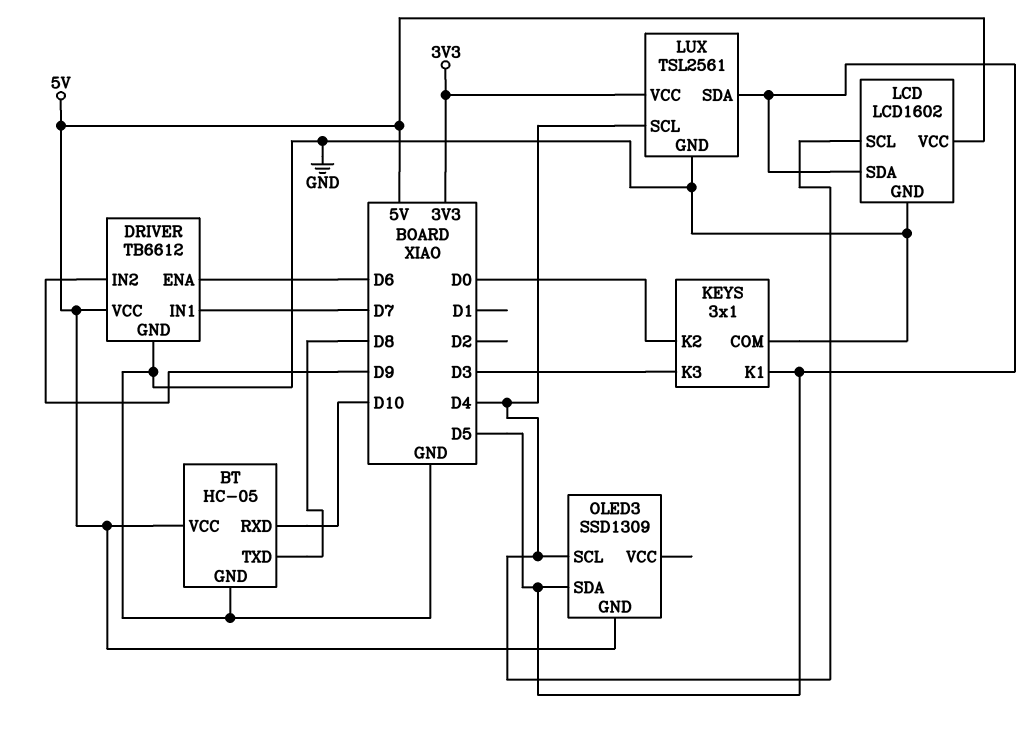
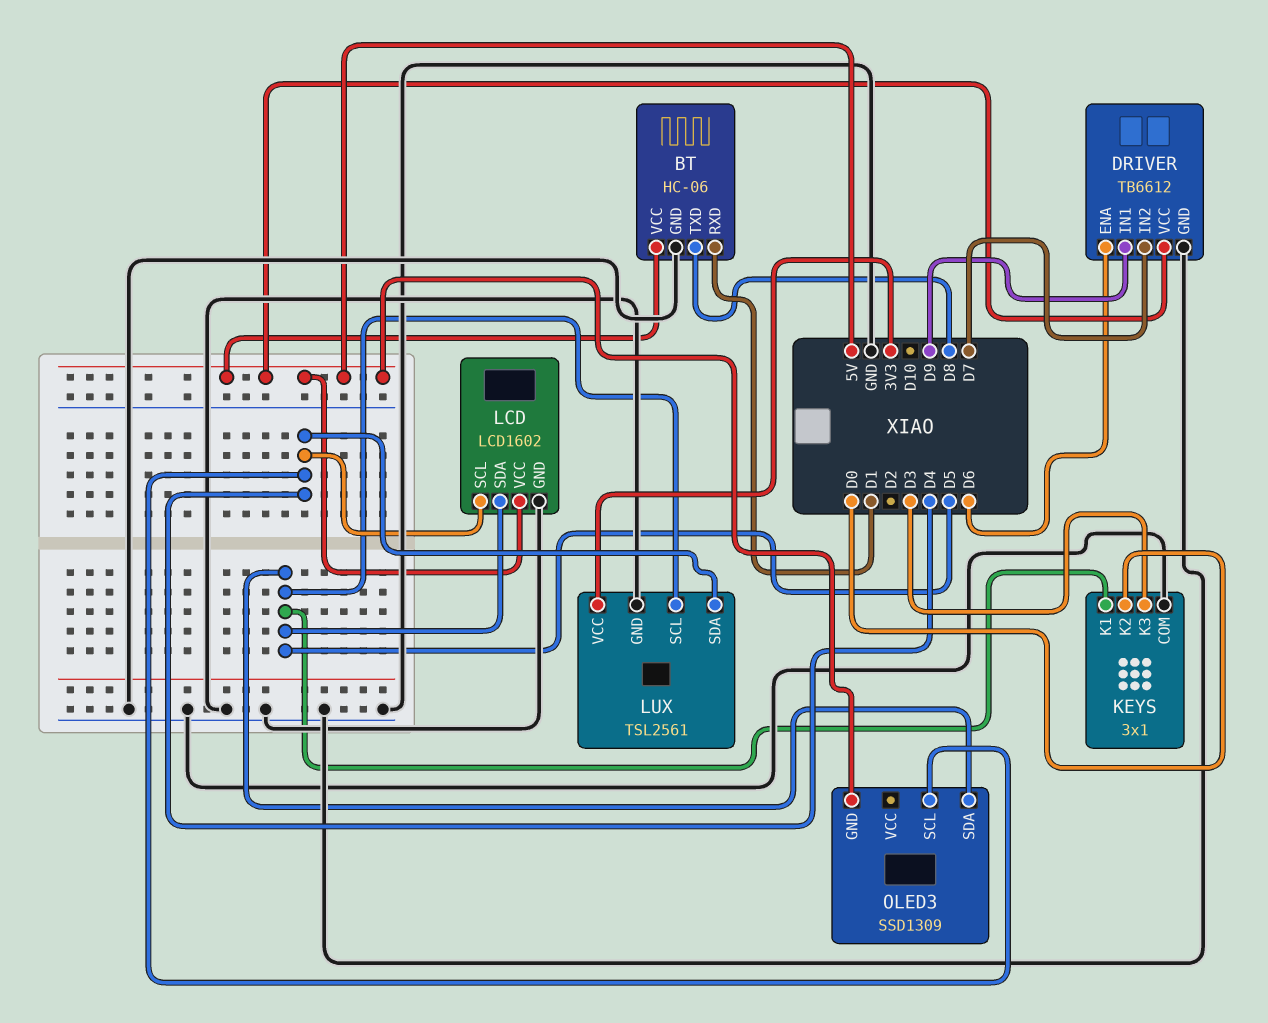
BT: HC-05 -> HC-06
BT pin RXD: D10 -> D1
DRIVER pin IN1: D7 -> D9
DRIVER pin IN2: D9 -> D7
LUX pin SCL: D4 -> D5
LUX pin SDA: D5 -> D4

